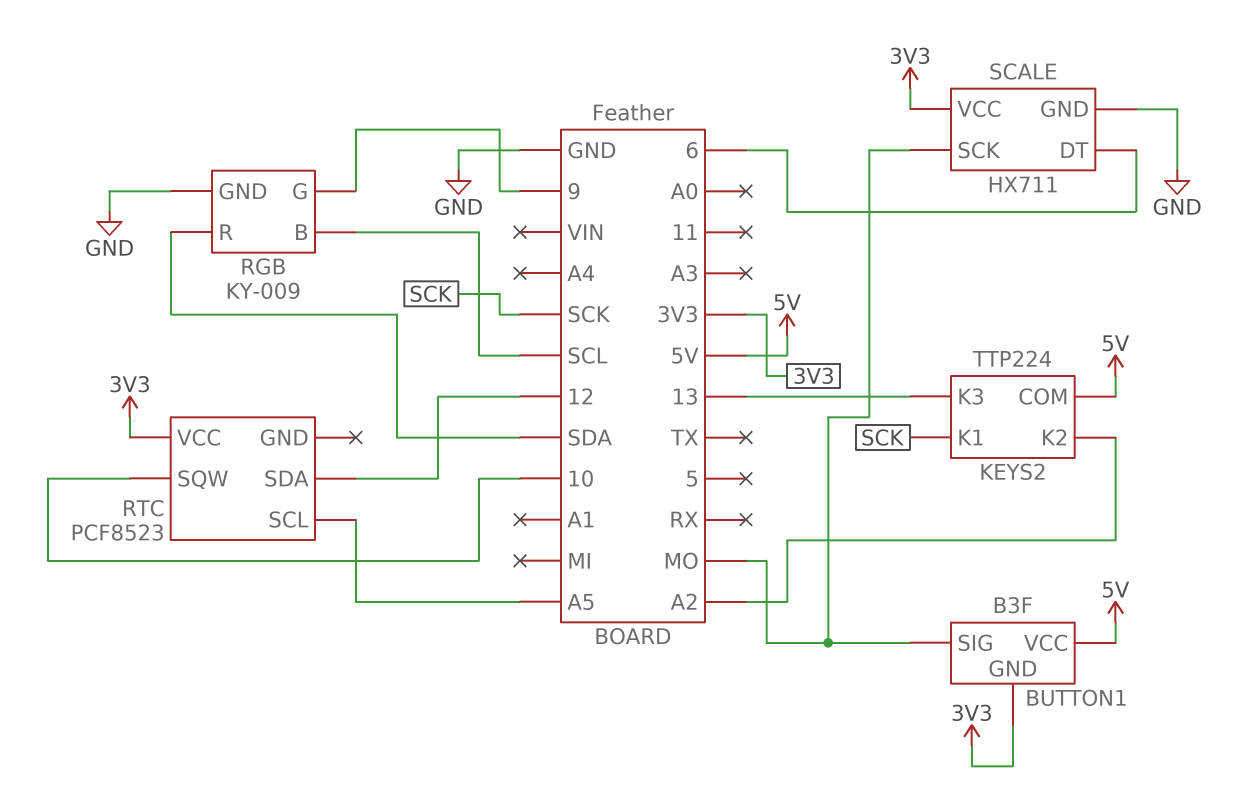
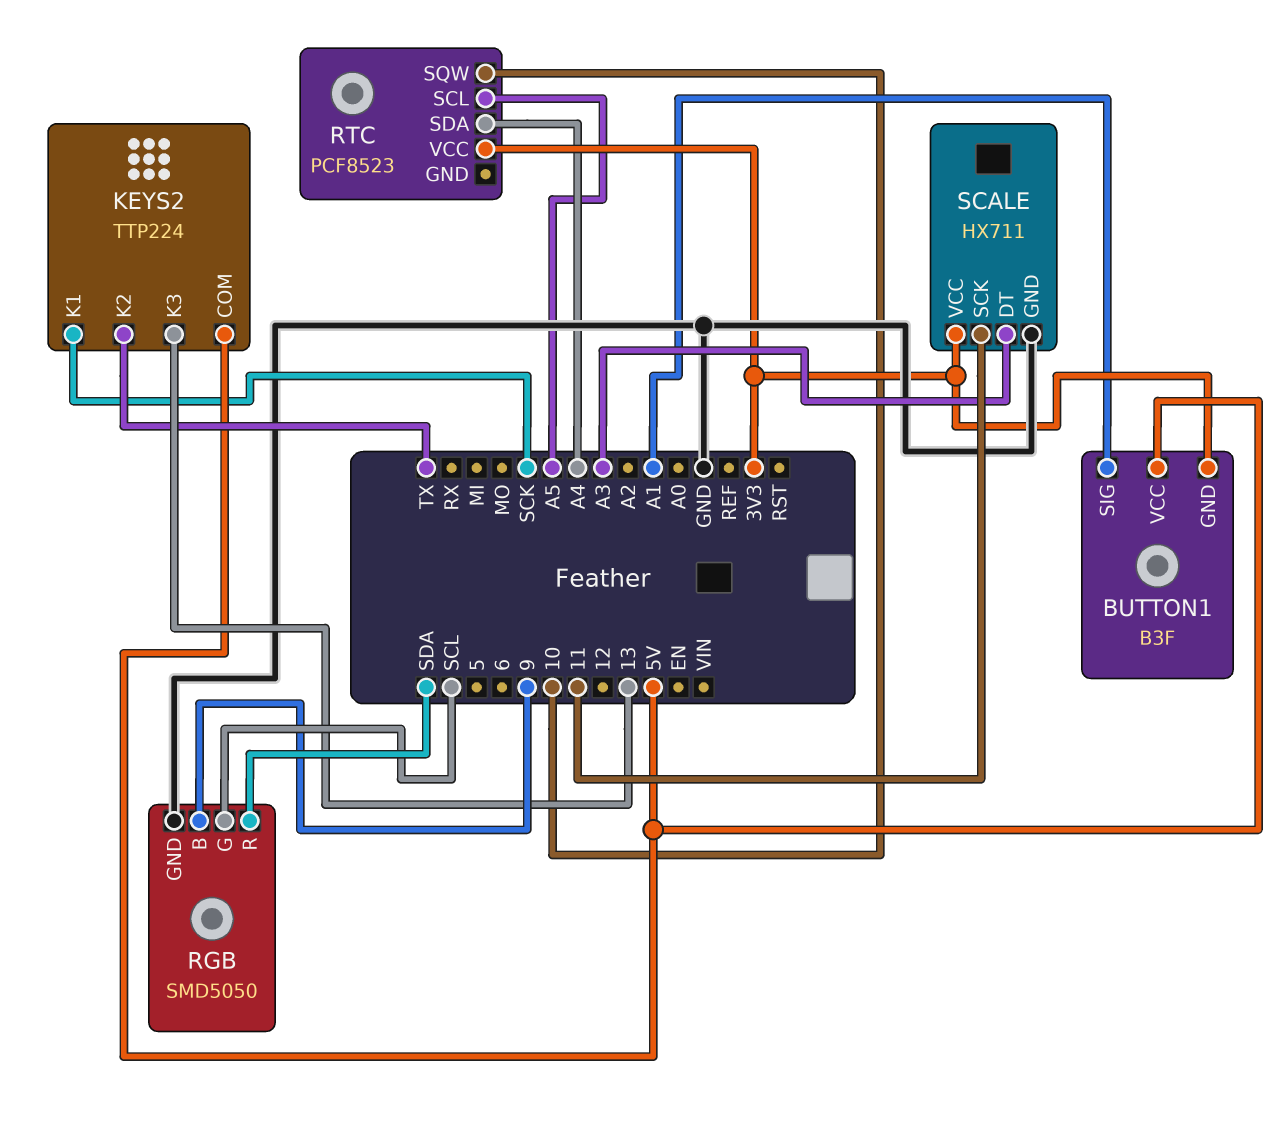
BUTTON1 pin SIG: MO -> A1
KEYS2 pin K2: A2 -> TX
RGB: KY-009 -> SMD5050
RGB pin B: SCL -> 9
RGB pin G: 9 -> SCL
RTC pin SDA: 12 -> A4
SCALE pin DT: 6 -> A3
SCALE pin SCK: MO -> 11

